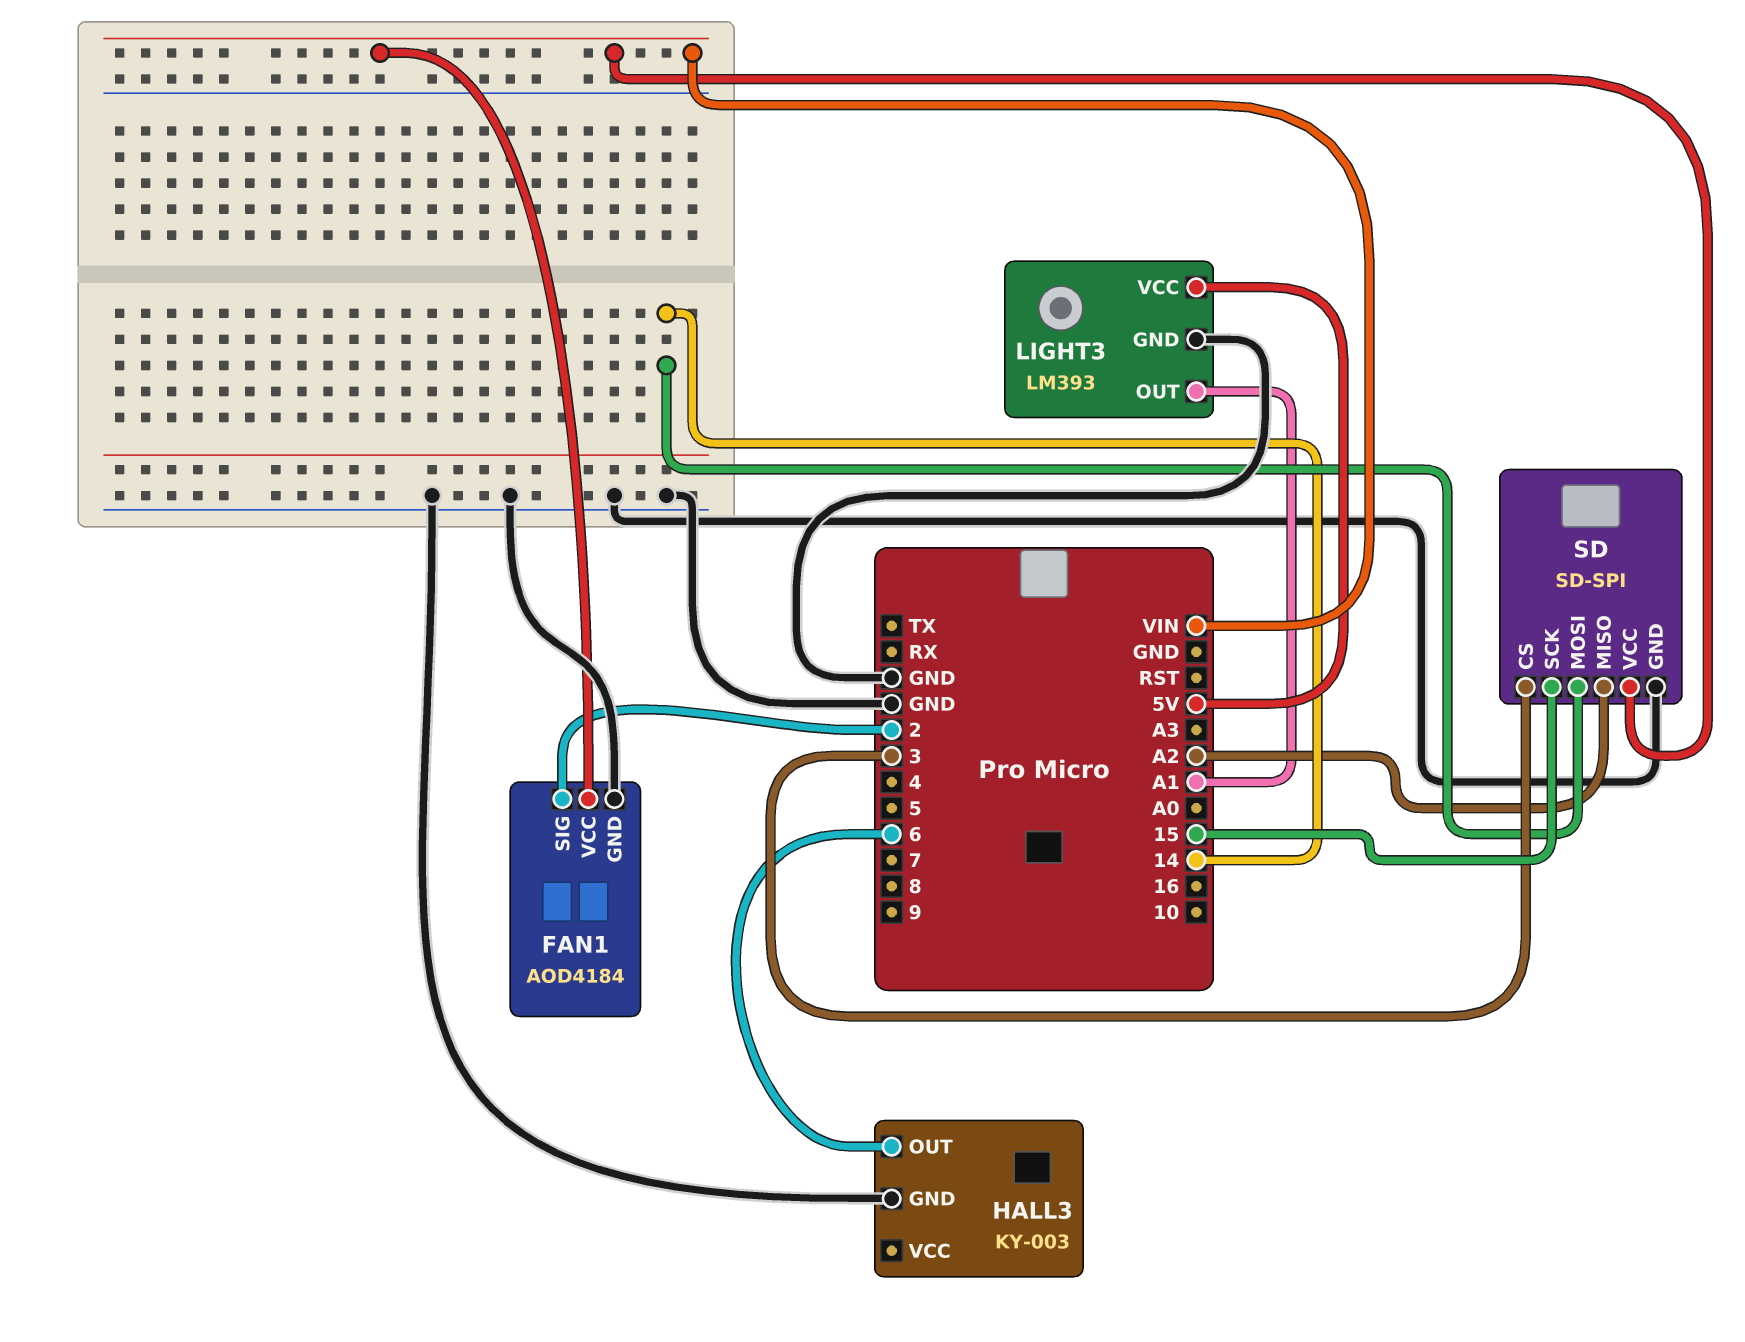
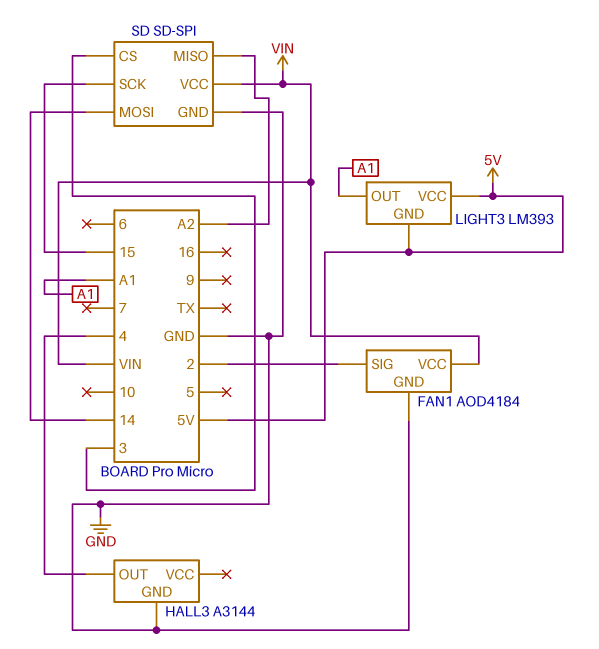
HALL3: KY-003 -> A3144
HALL3 pin OUT: 6 -> 4
LIGHT3 pin GND: GND -> 5V

